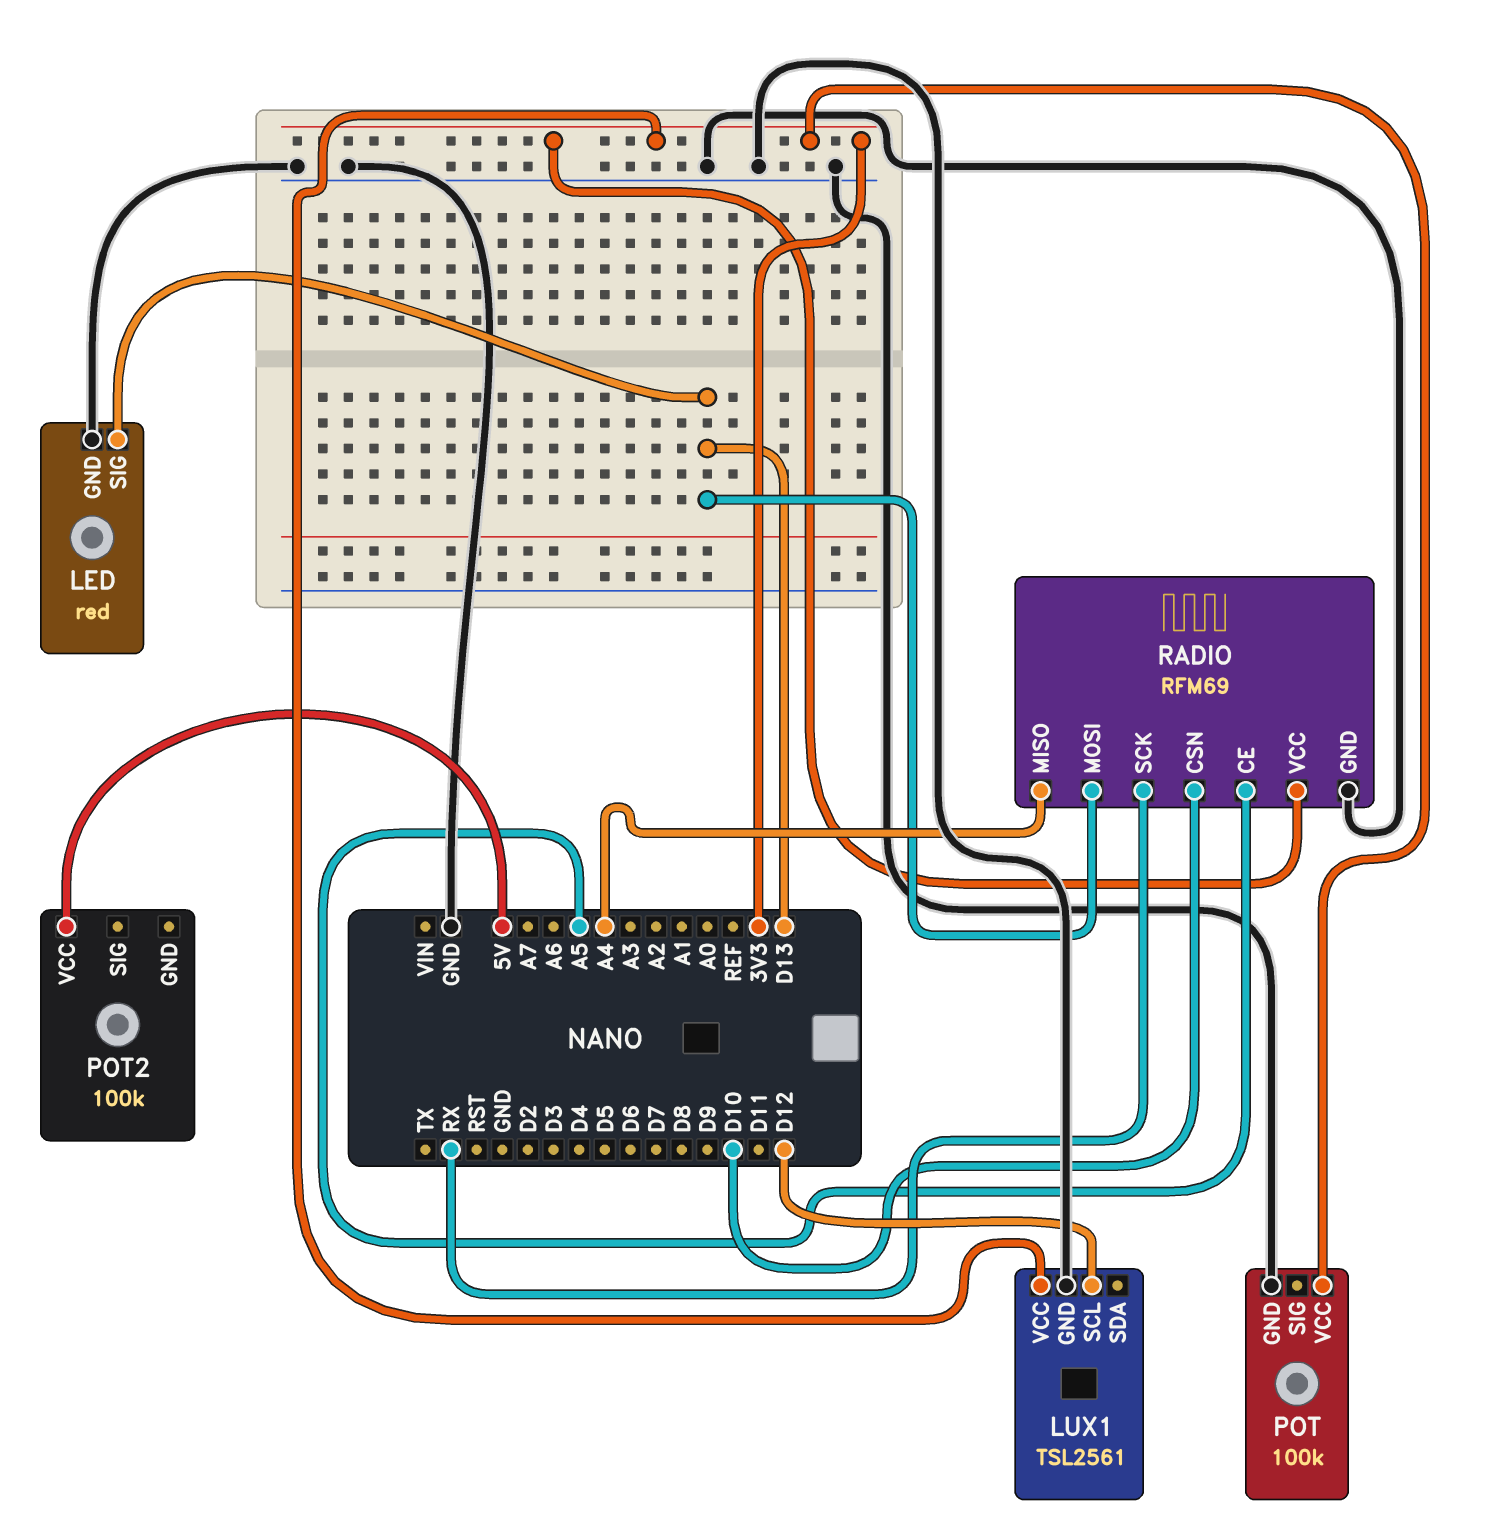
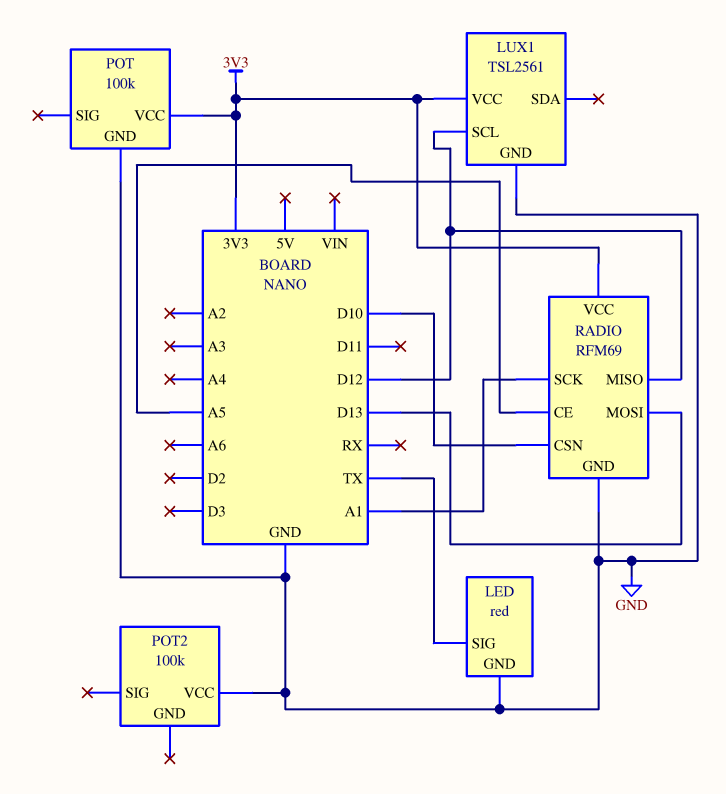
LED pin SIG: D13 -> TX
POT2 pin VCC: 5V -> GND
RADIO pin MISO: A4 -> D12
RADIO pin SCK: RX -> A1

